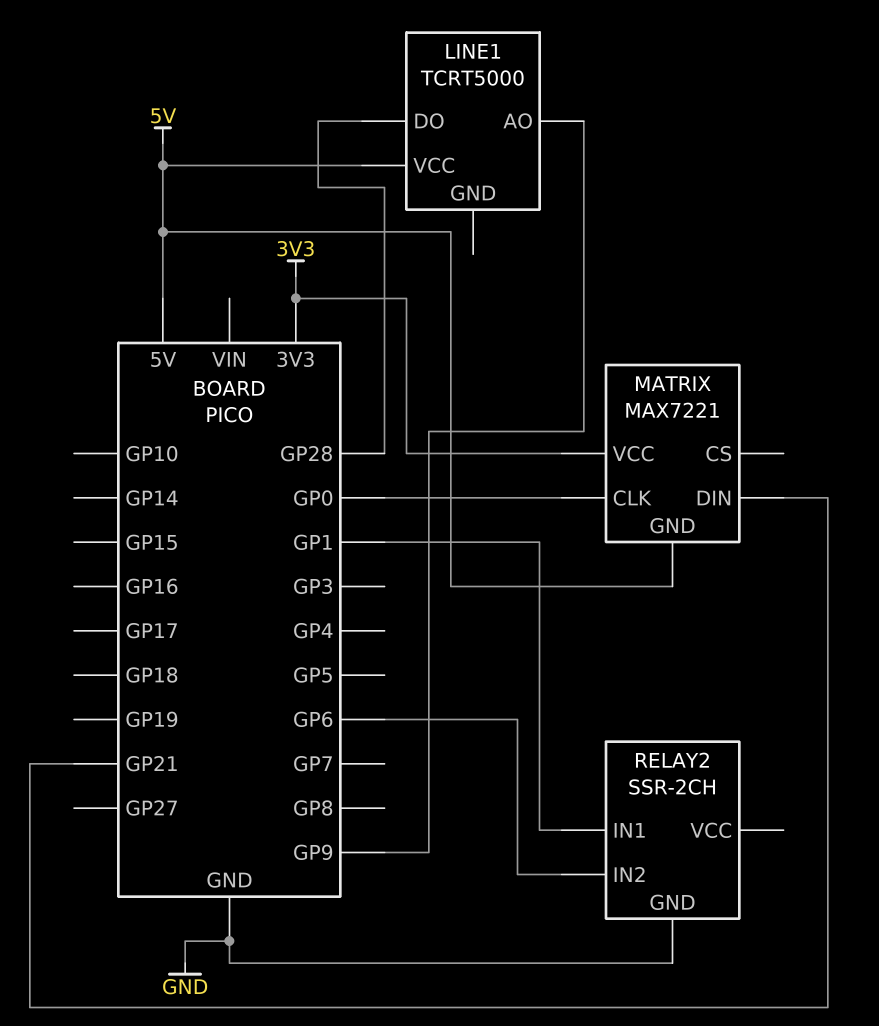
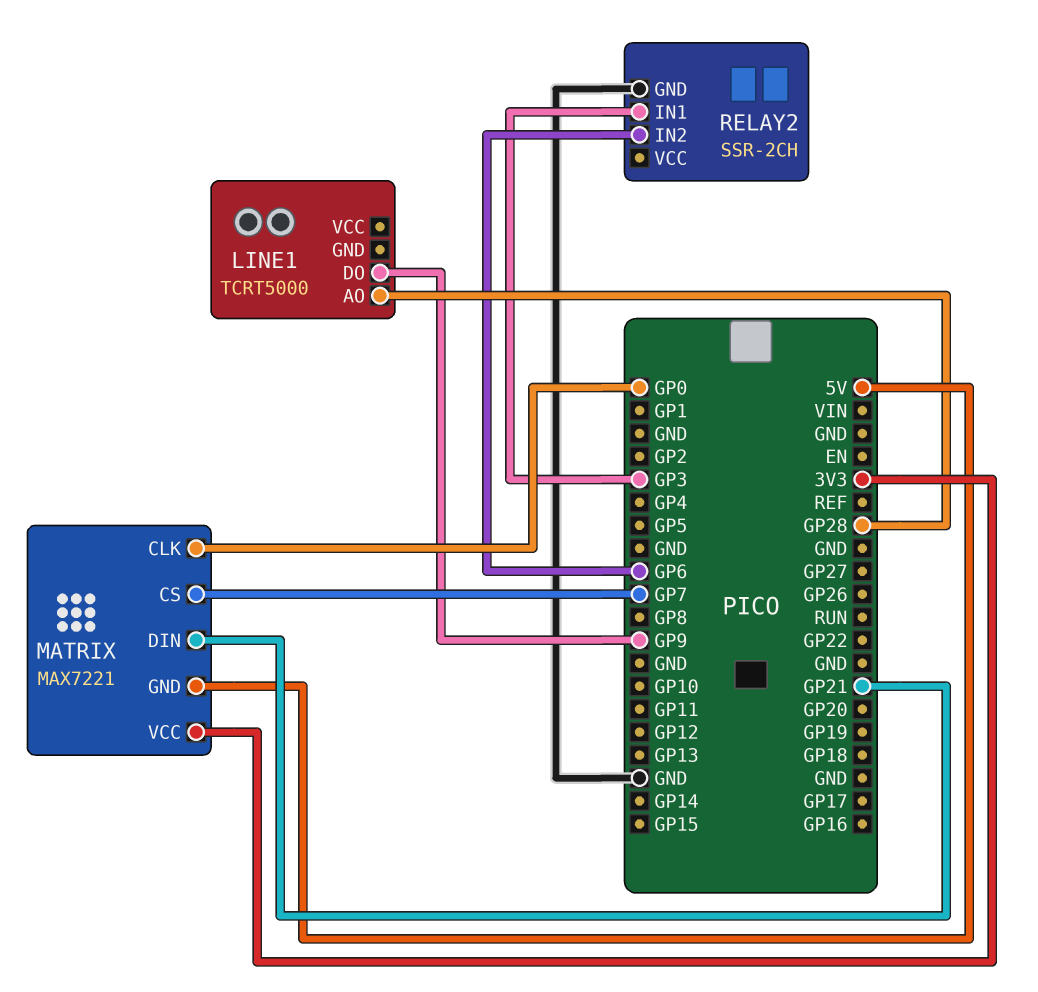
LINE1 pin AO: GP9 -> GP28
LINE1 pin DO: GP28 -> GP9
LINE1 pin VCC: 5V -> none
MATRIX pin CS: none -> GP7
RELAY2 pin IN1: GP1 -> GP3

